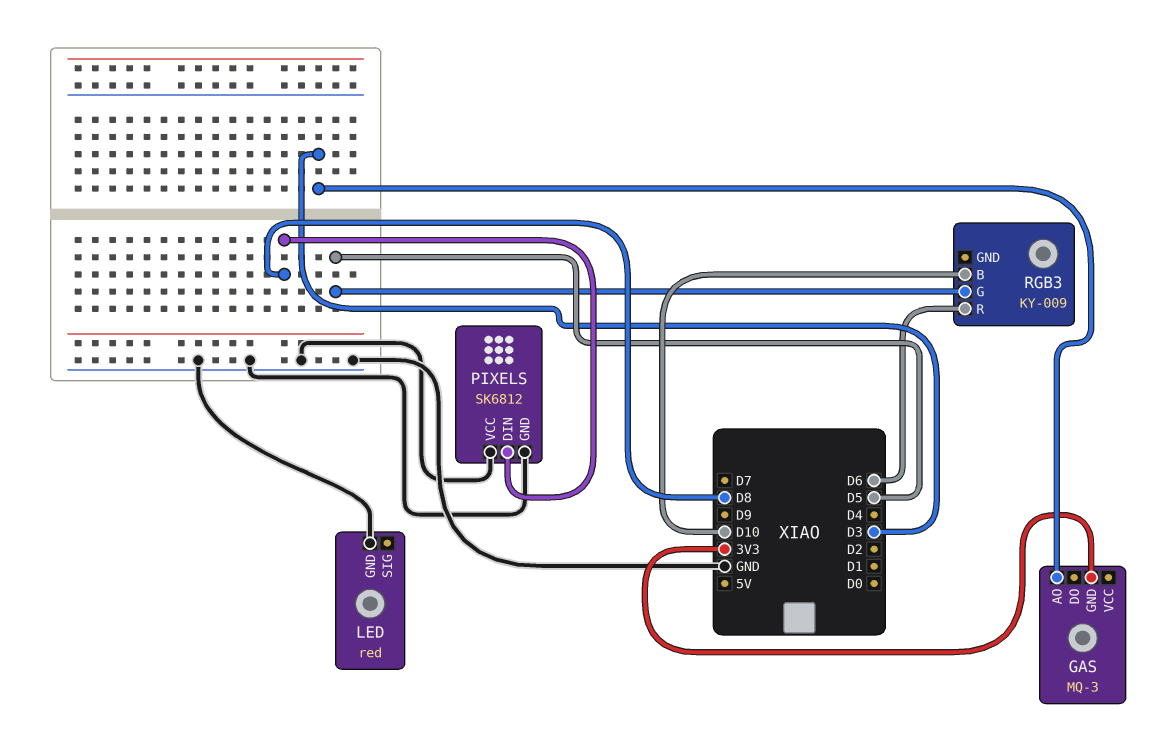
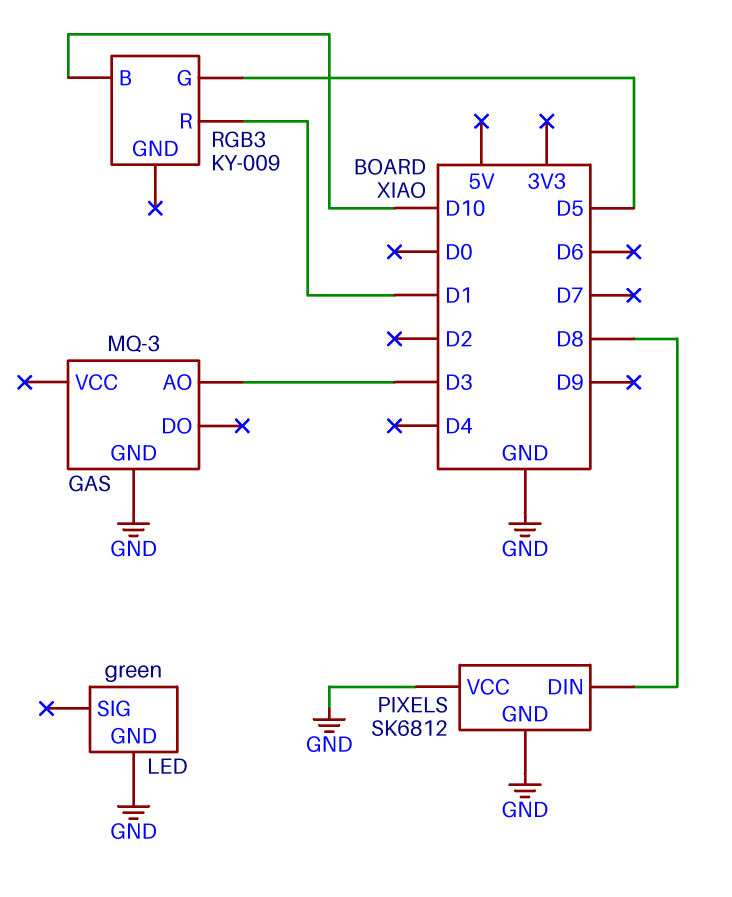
GAS pin GND: 3V3 -> GND
LED: red -> green
RGB3 pin R: D6 -> D1

